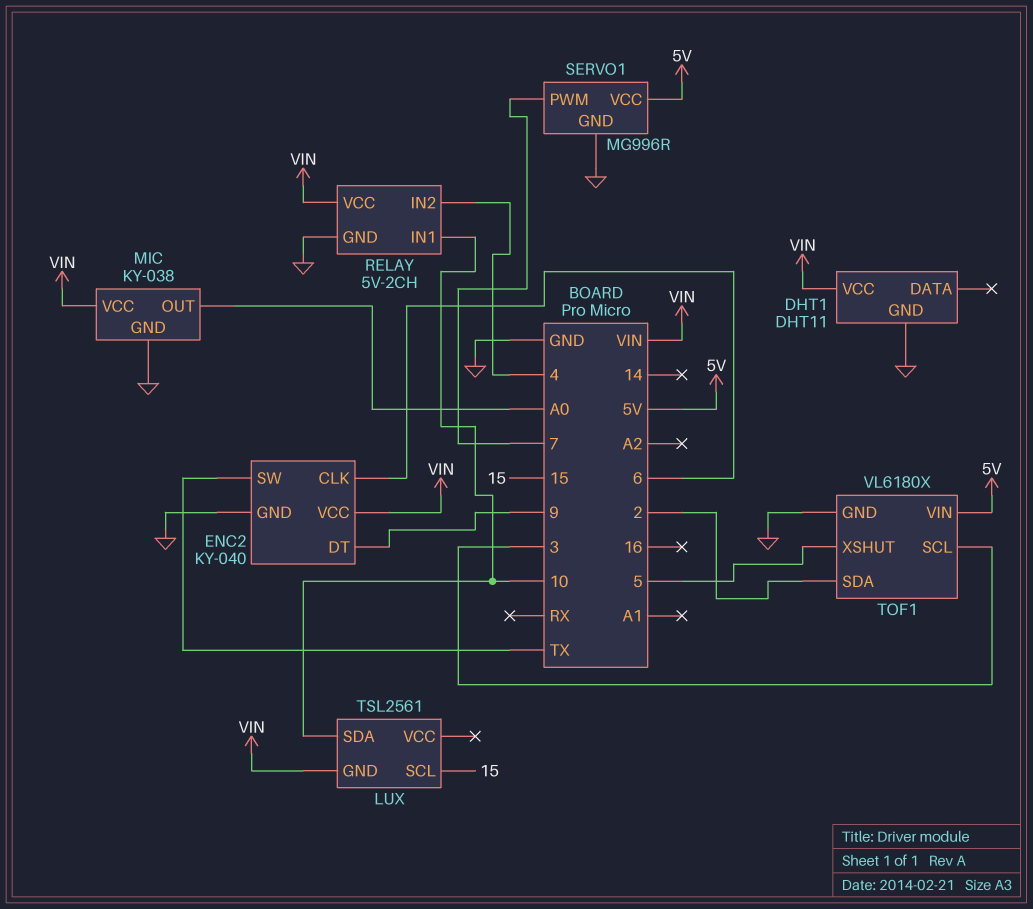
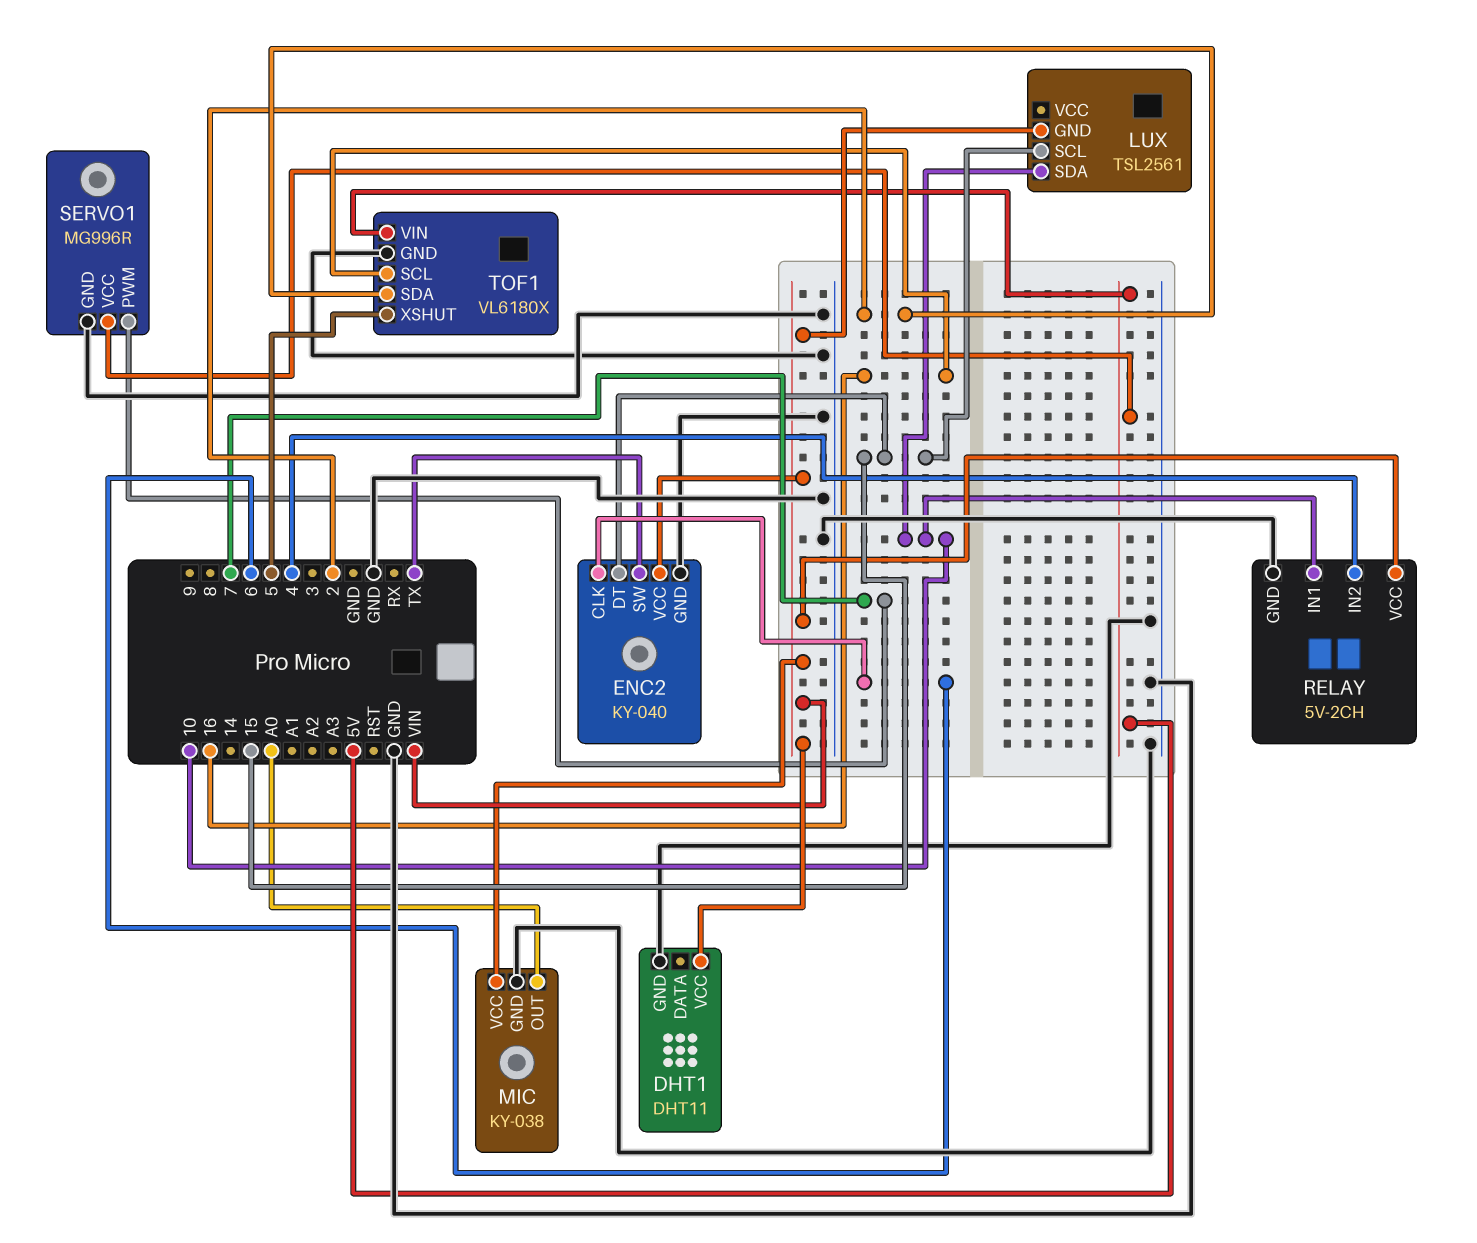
ENC2 pin DT: 9 -> 15
TOF1 pin SCL: 3 -> 16

